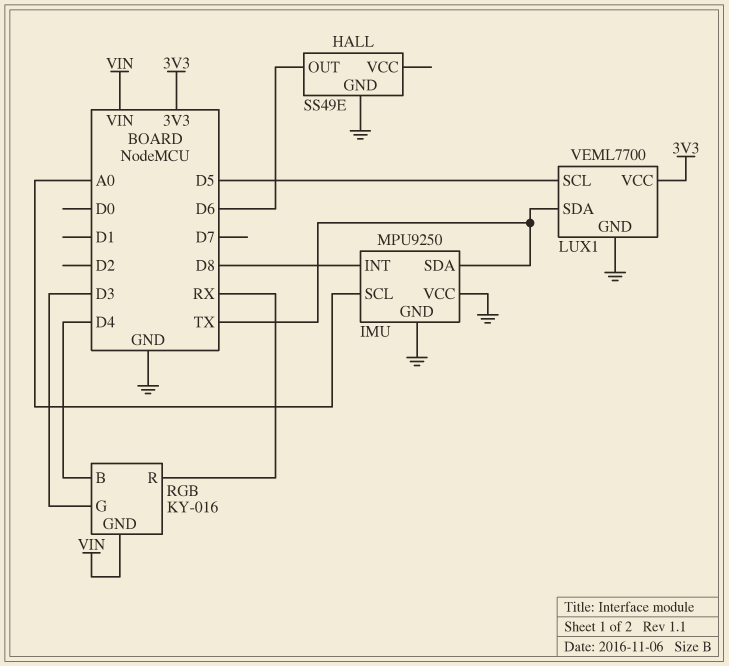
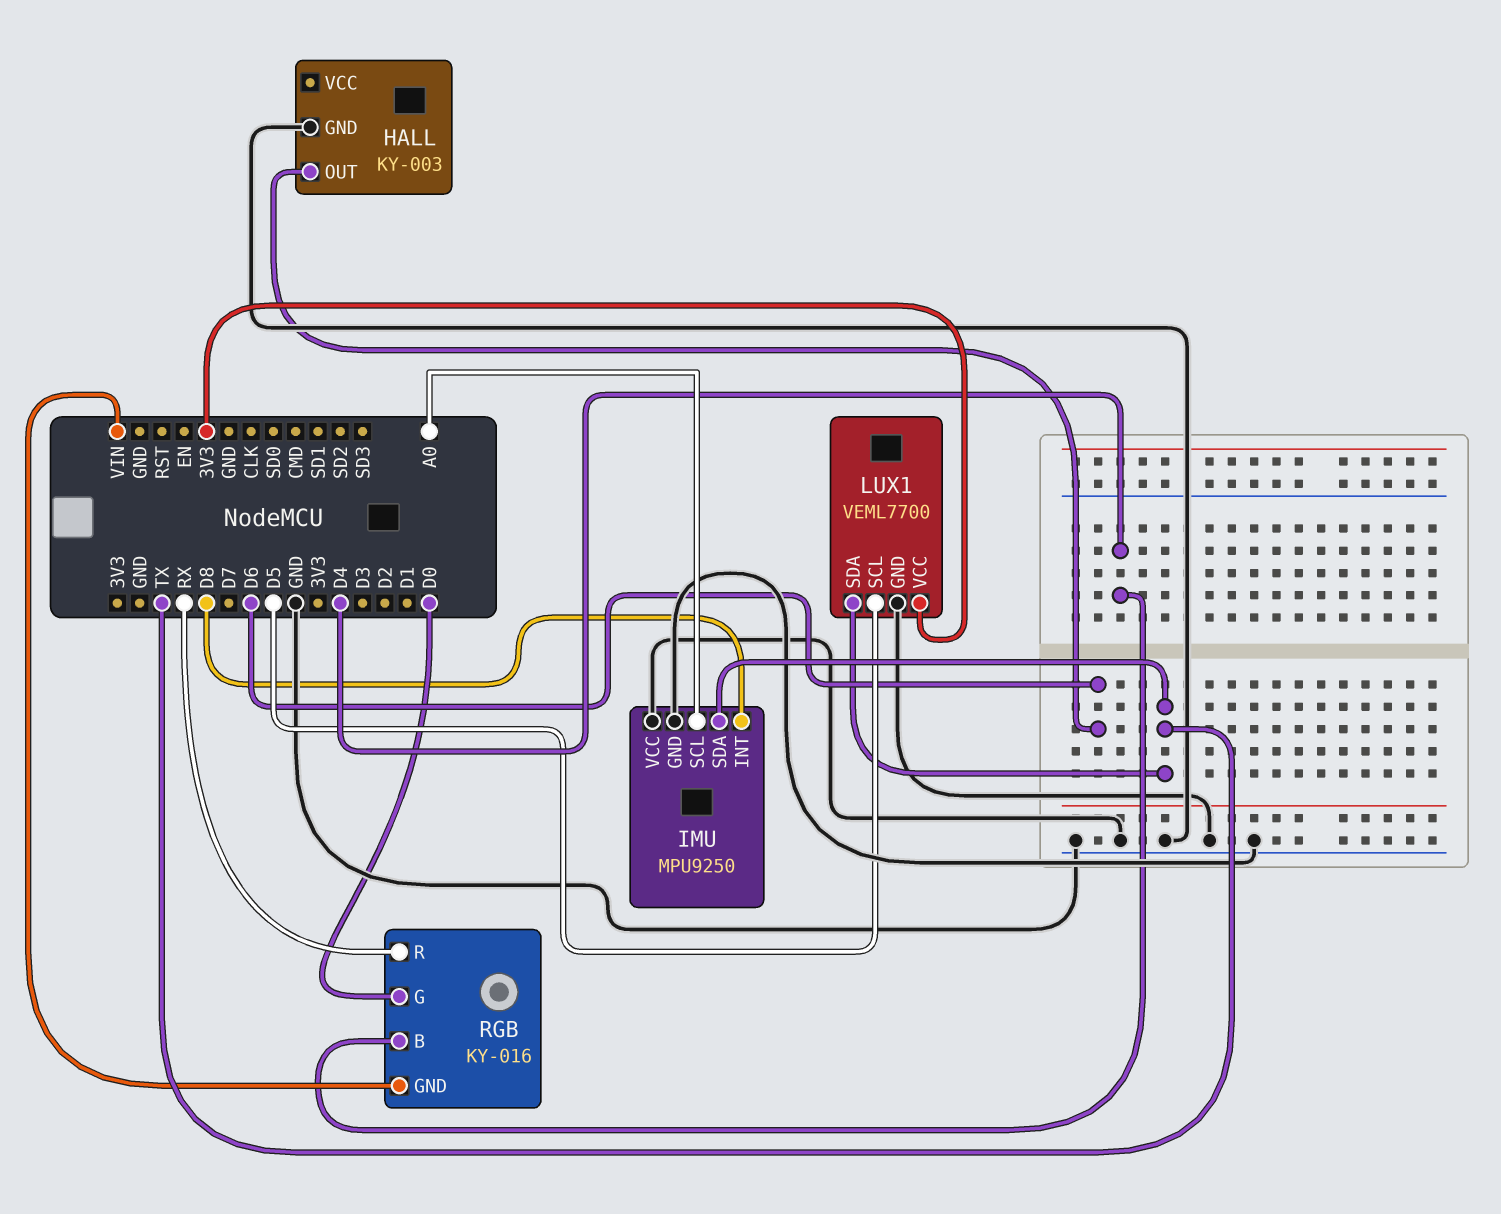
HALL: SS49E -> KY-003
RGB pin G: D3 -> D0

